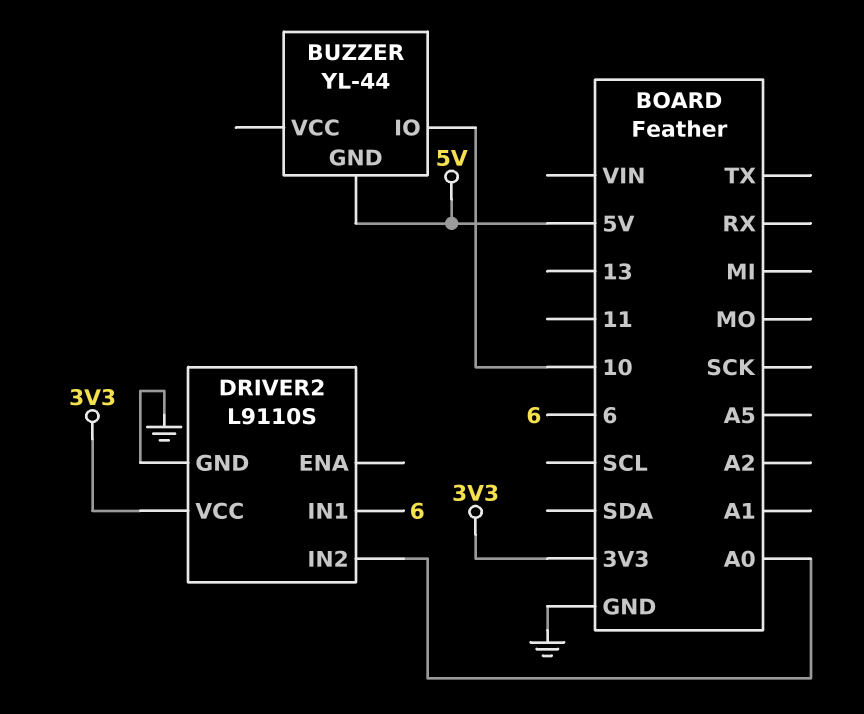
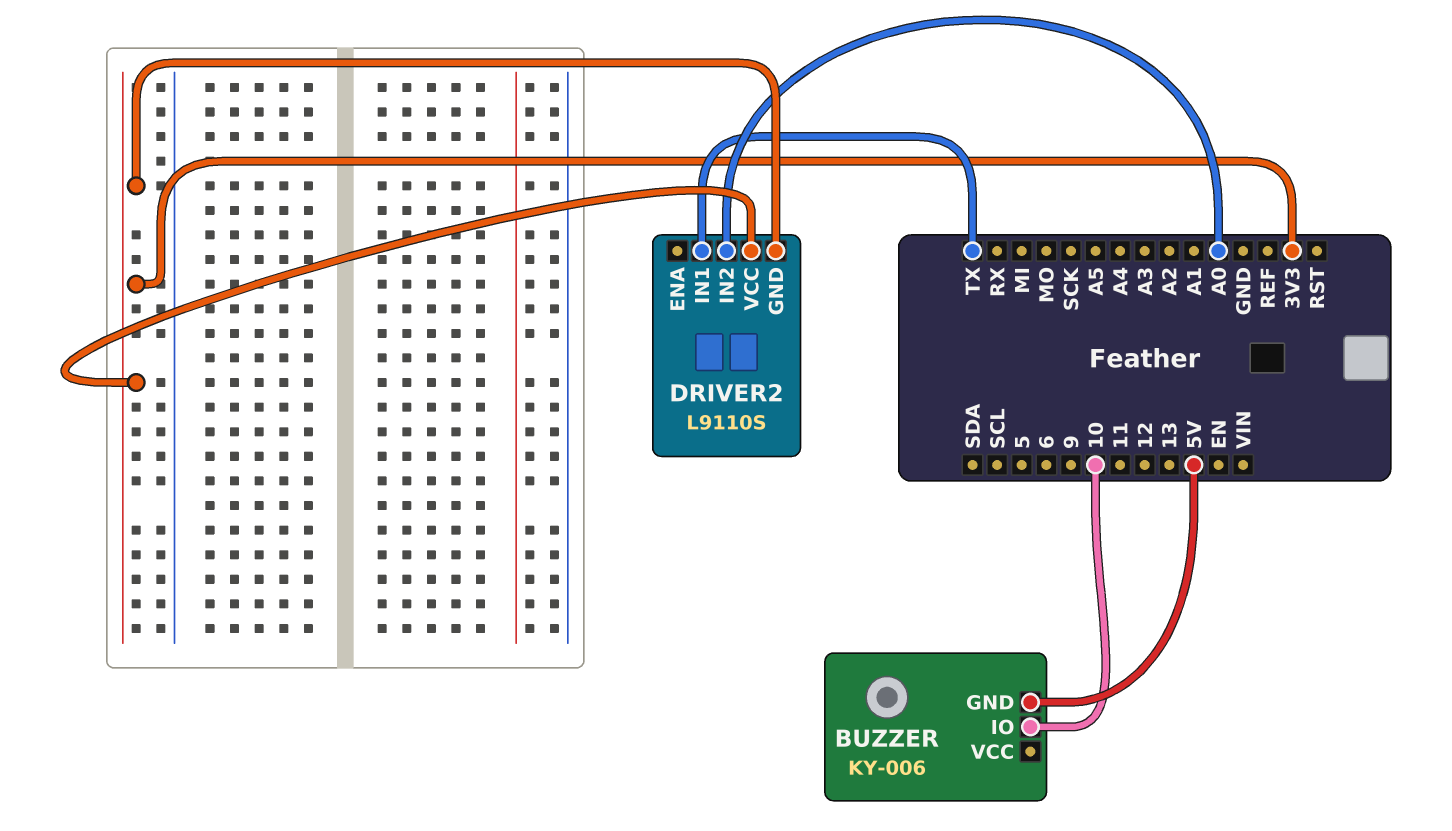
BUZZER: YL-44 -> KY-006
DRIVER2 pin GND: GND -> 3V3
DRIVER2 pin IN1: 6 -> TX

